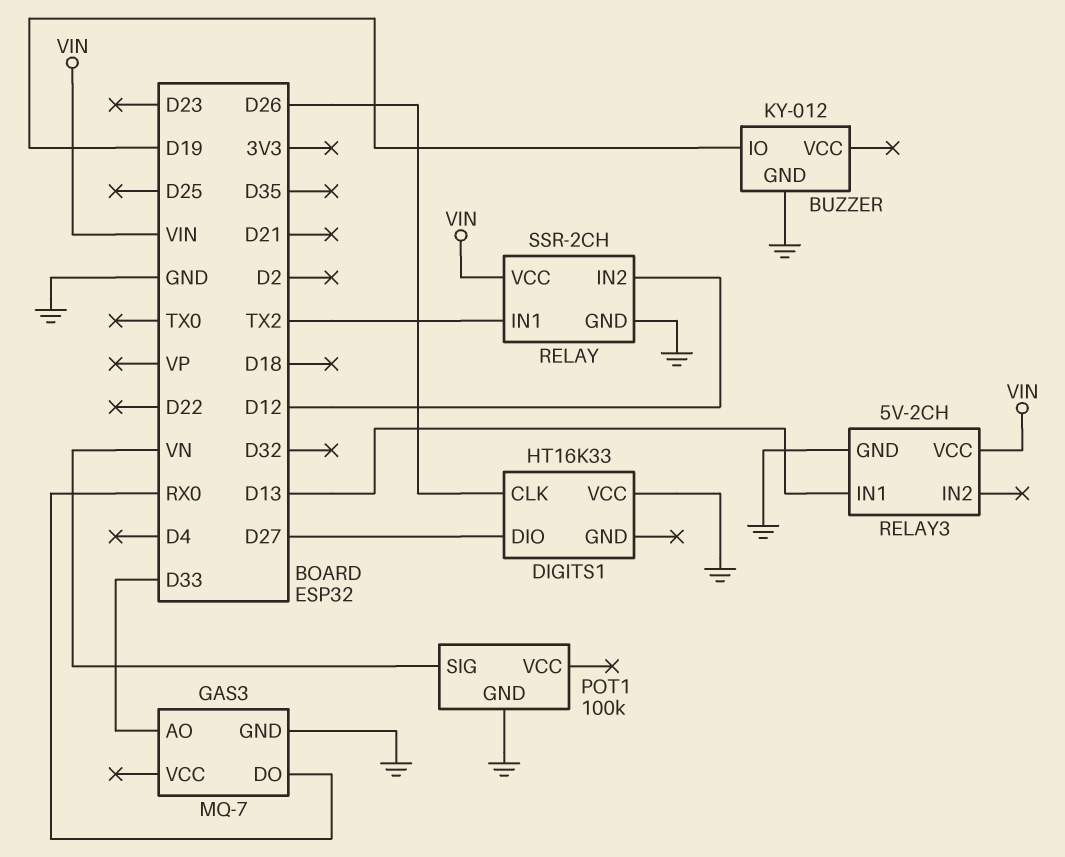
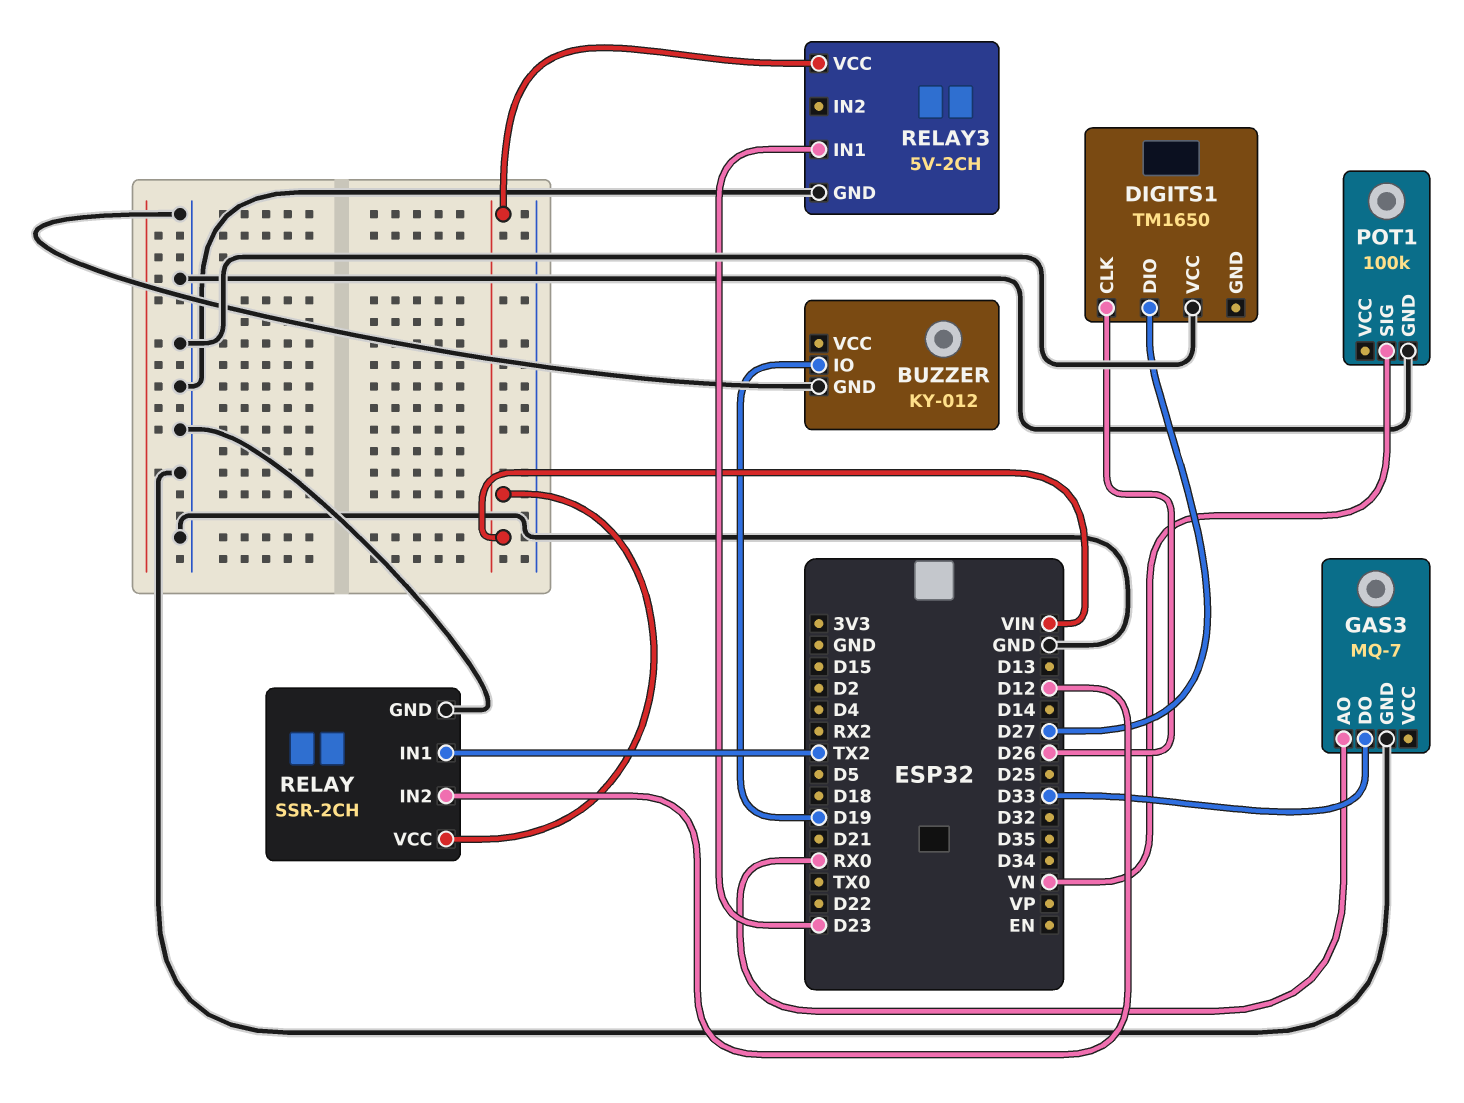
DIGITS1: HT16K33 -> TM1650
GAS3 pin AO: D33 -> RX0
GAS3 pin DO: RX0 -> D33
RELAY3 pin IN1: D13 -> D23

